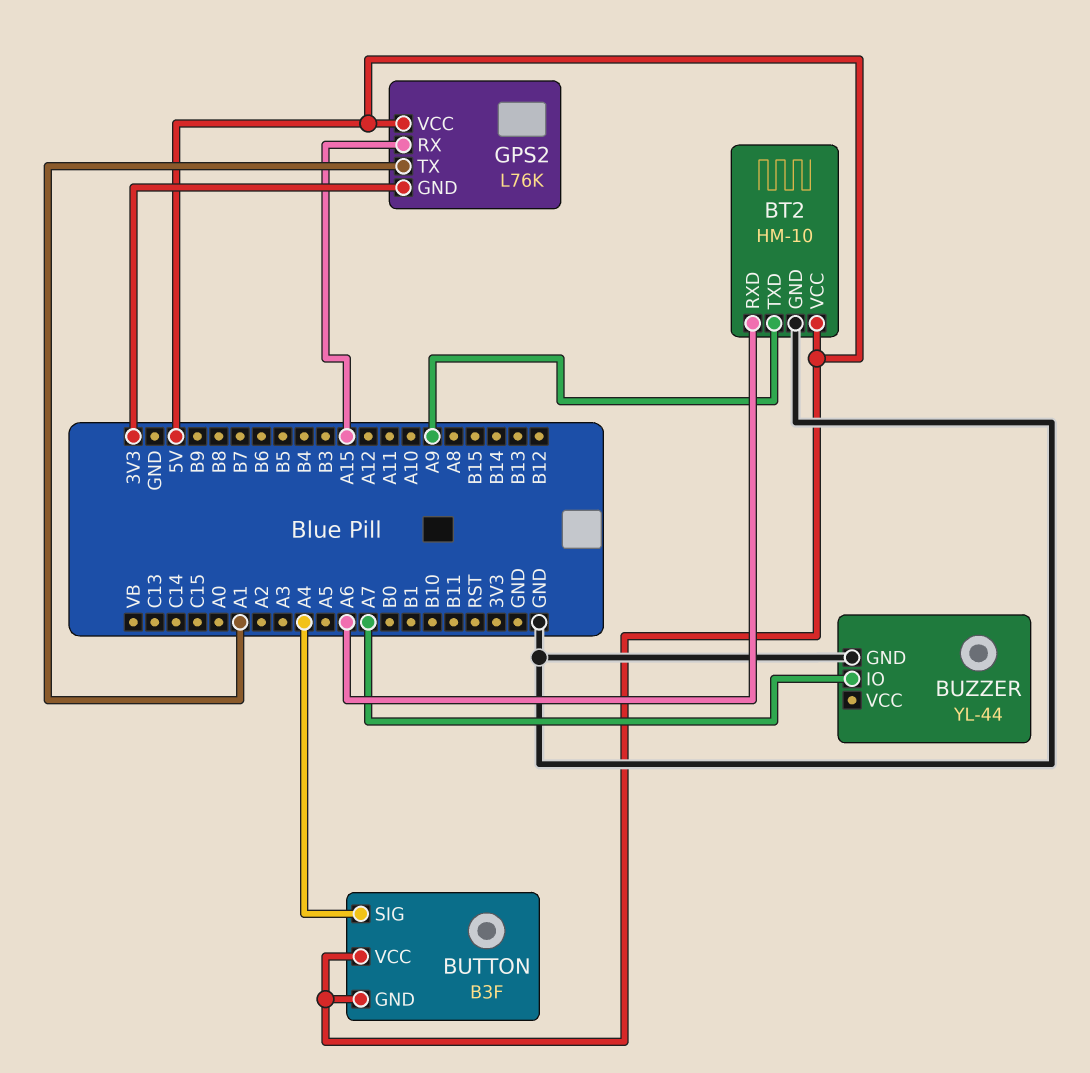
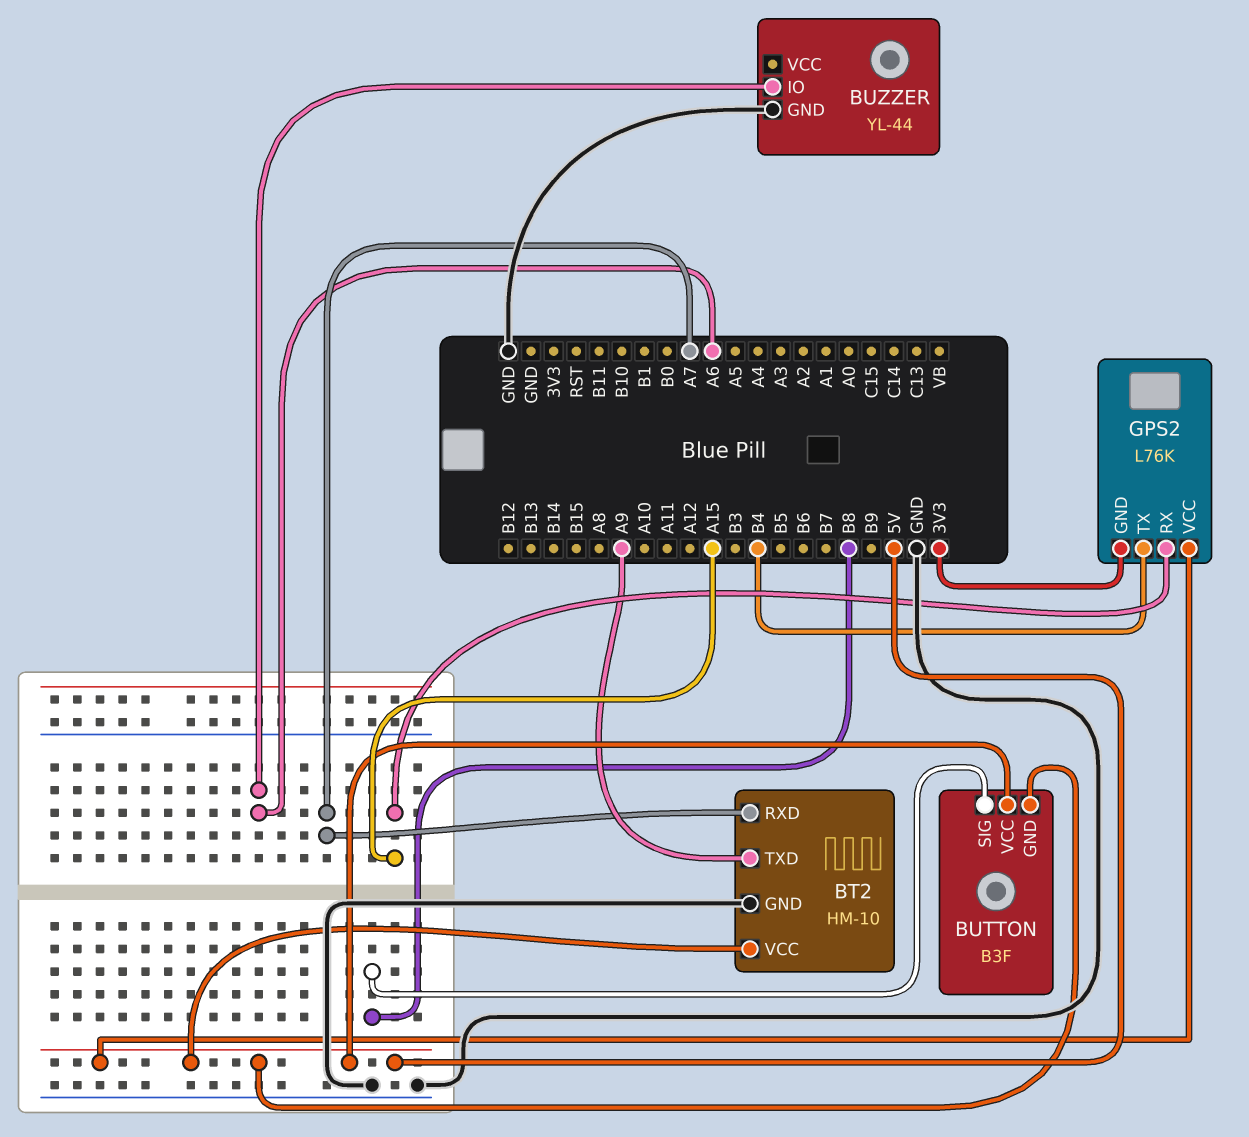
BT2 pin RXD: A6 -> A7
BUTTON pin SIG: A4 -> B8
BUZZER pin IO: A7 -> A6
GPS2 pin TX: A1 -> B4

